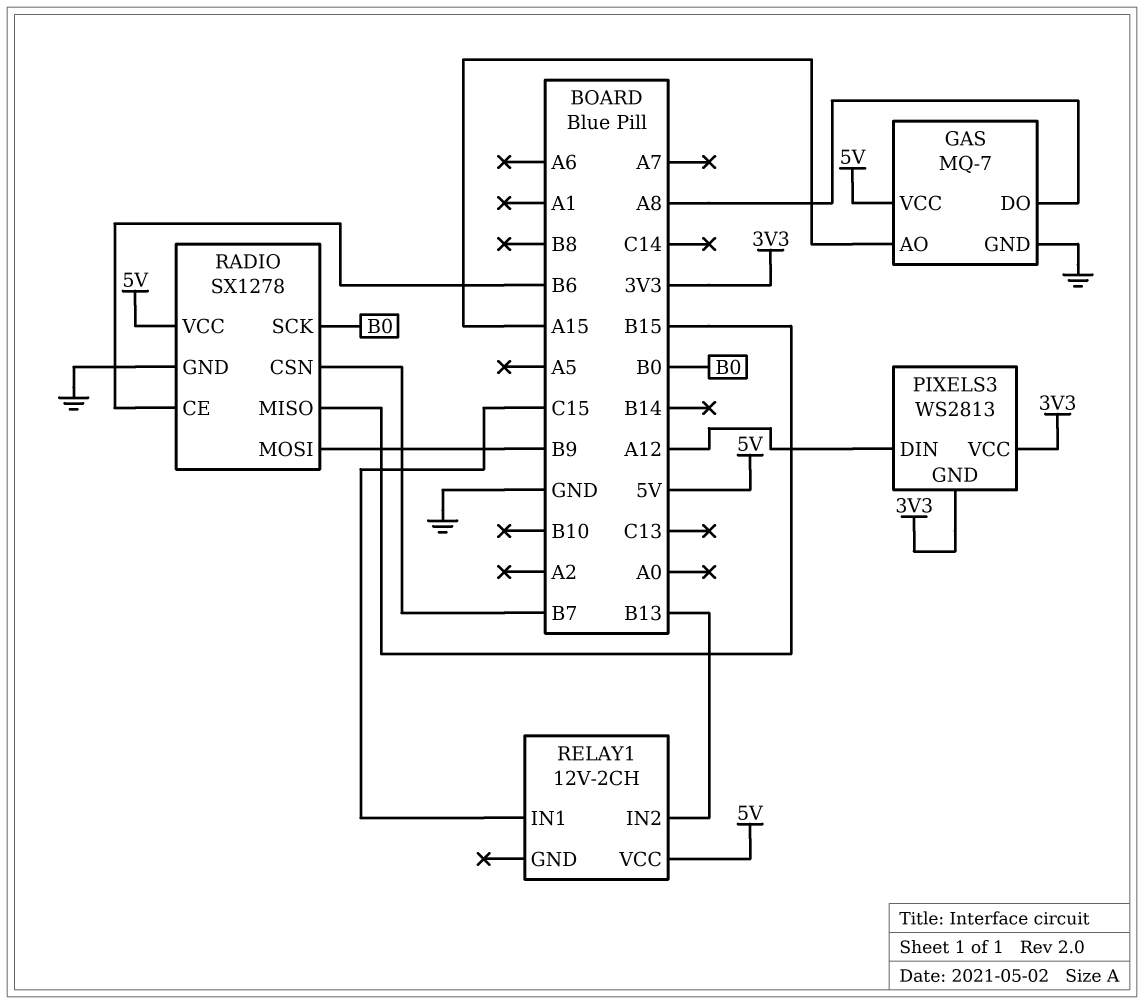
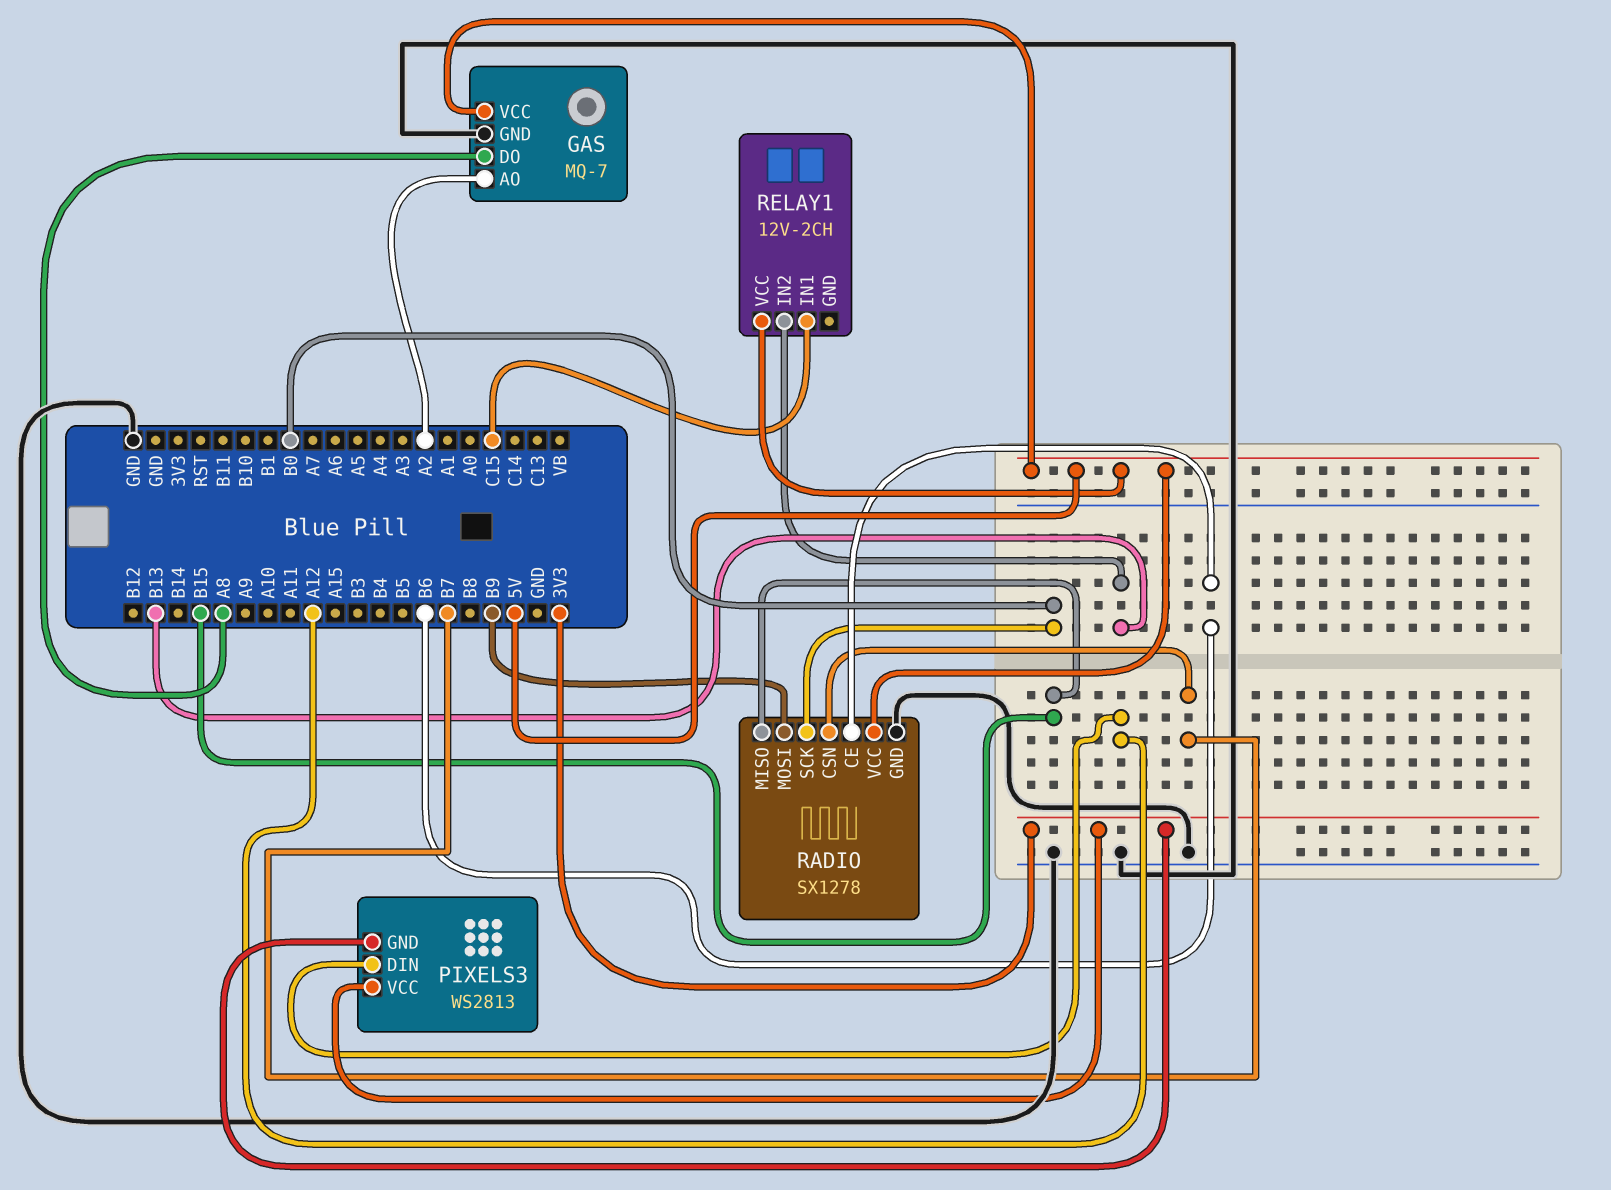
GAS pin AO: A15 -> A2

